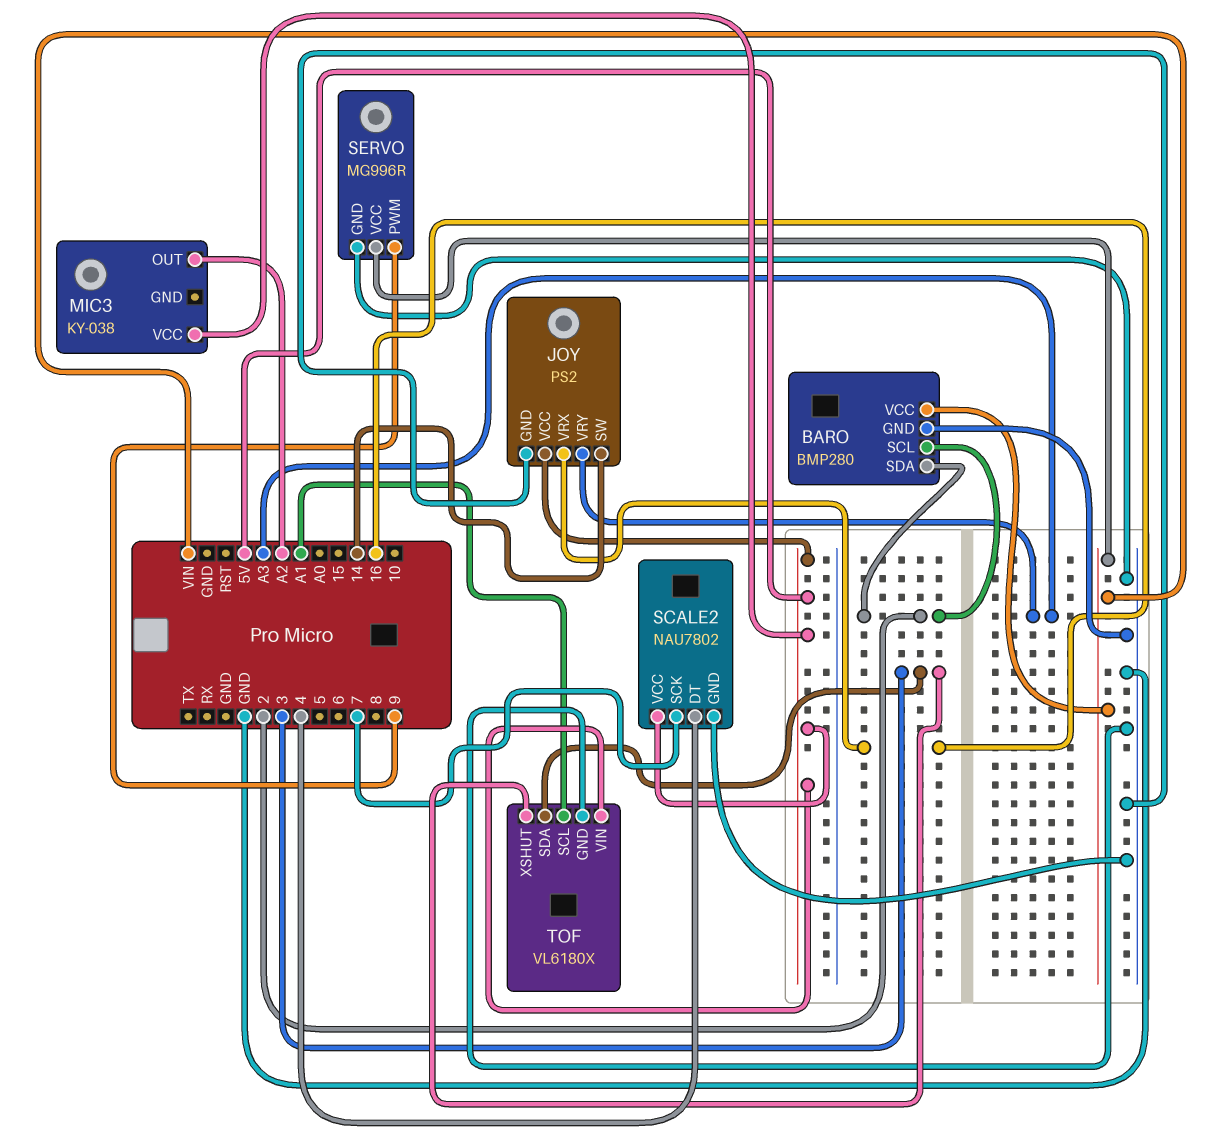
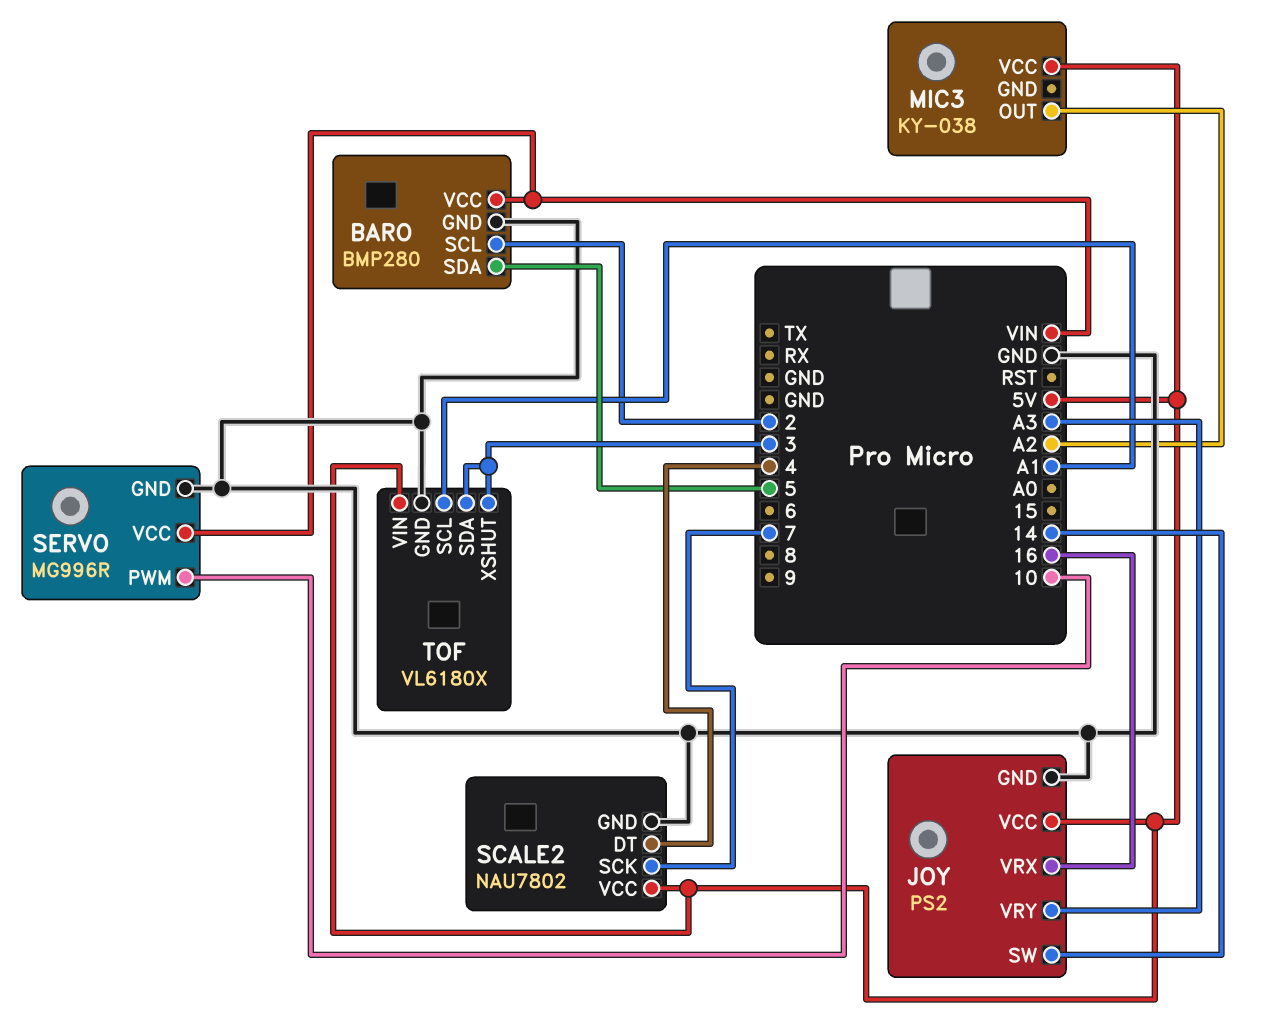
BARO pin SDA: 2 -> 5
SERVO pin PWM: 9 -> 10

